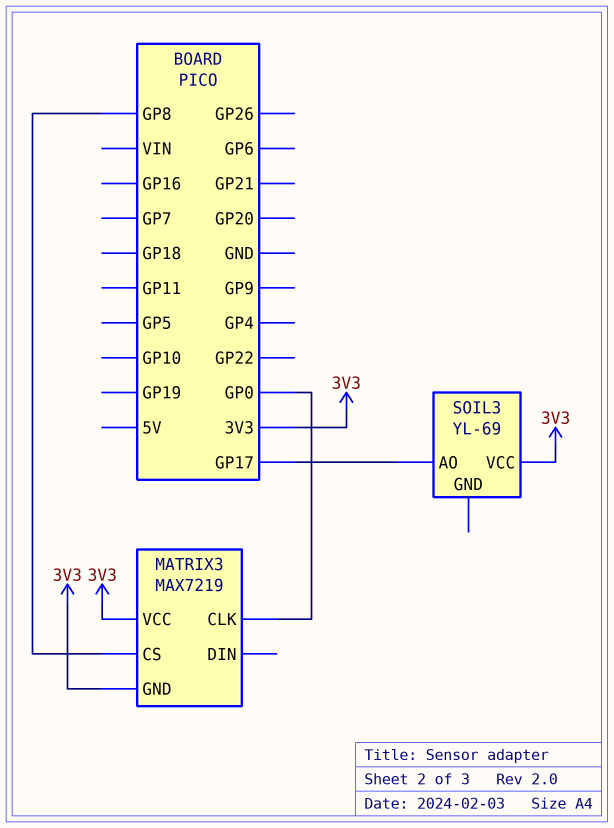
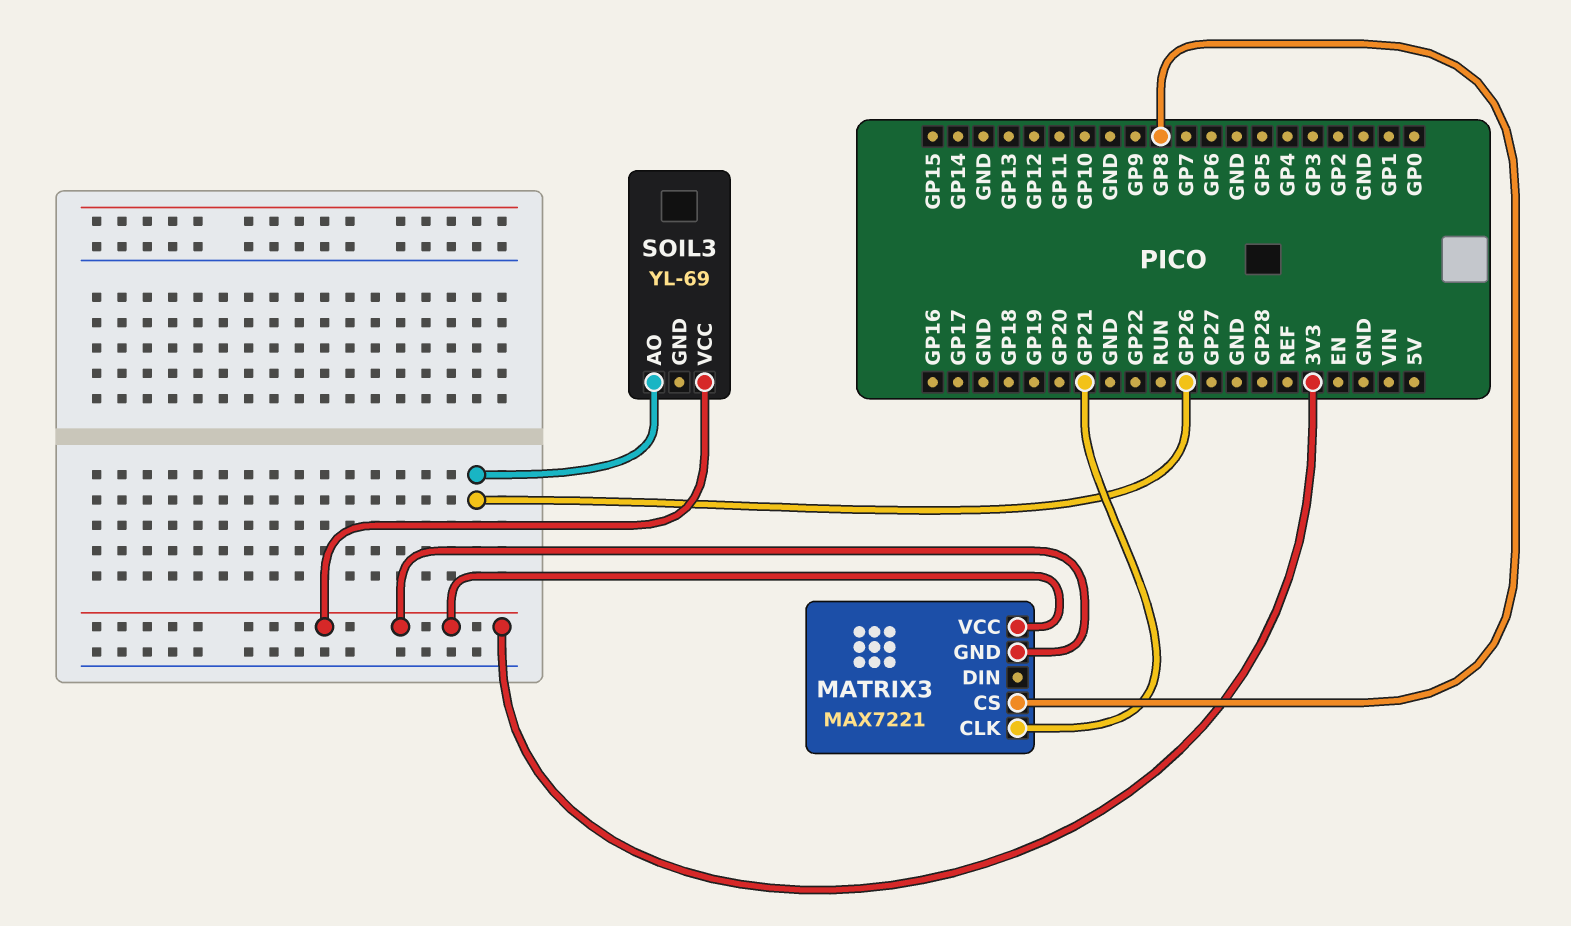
MATRIX3: MAX7219 -> MAX7221
MATRIX3 pin CLK: GP0 -> GP21
SOIL3 pin AO: GP17 -> GP26

